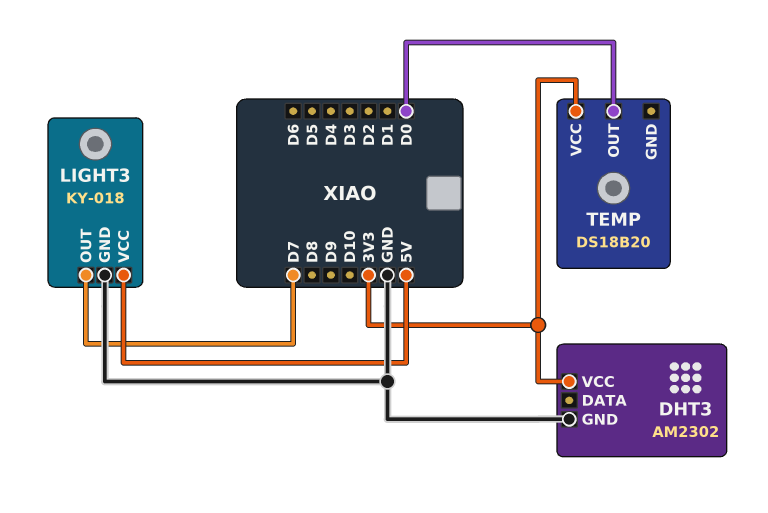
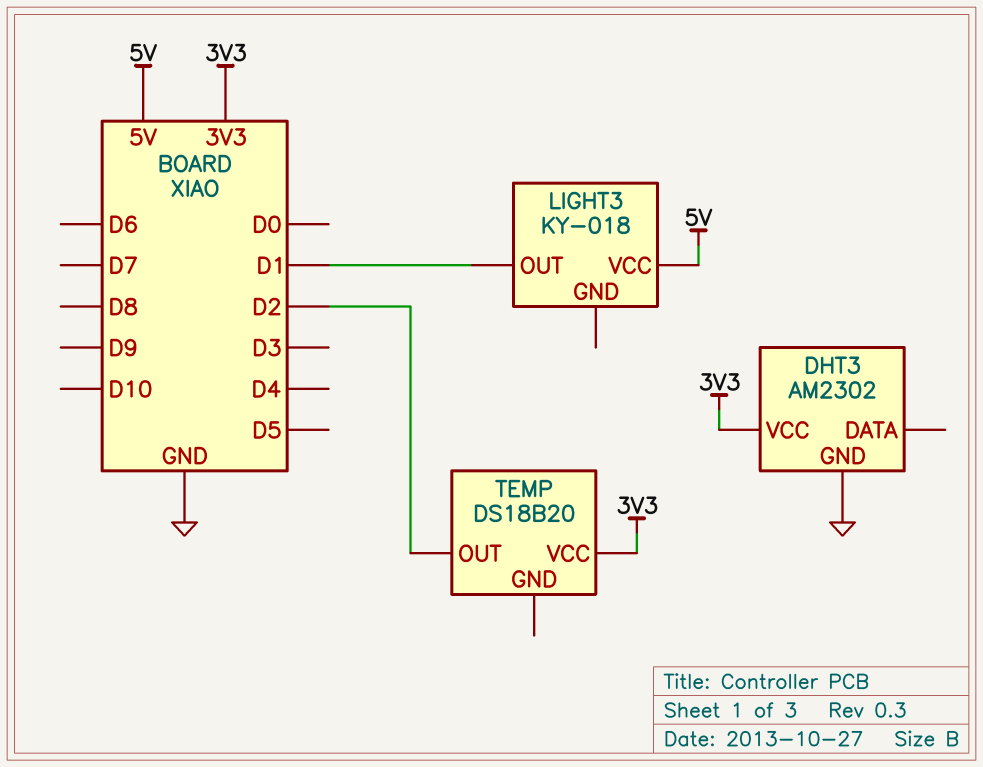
LIGHT3 pin GND: GND -> none
LIGHT3 pin OUT: D7 -> D1
TEMP pin OUT: D0 -> D2

